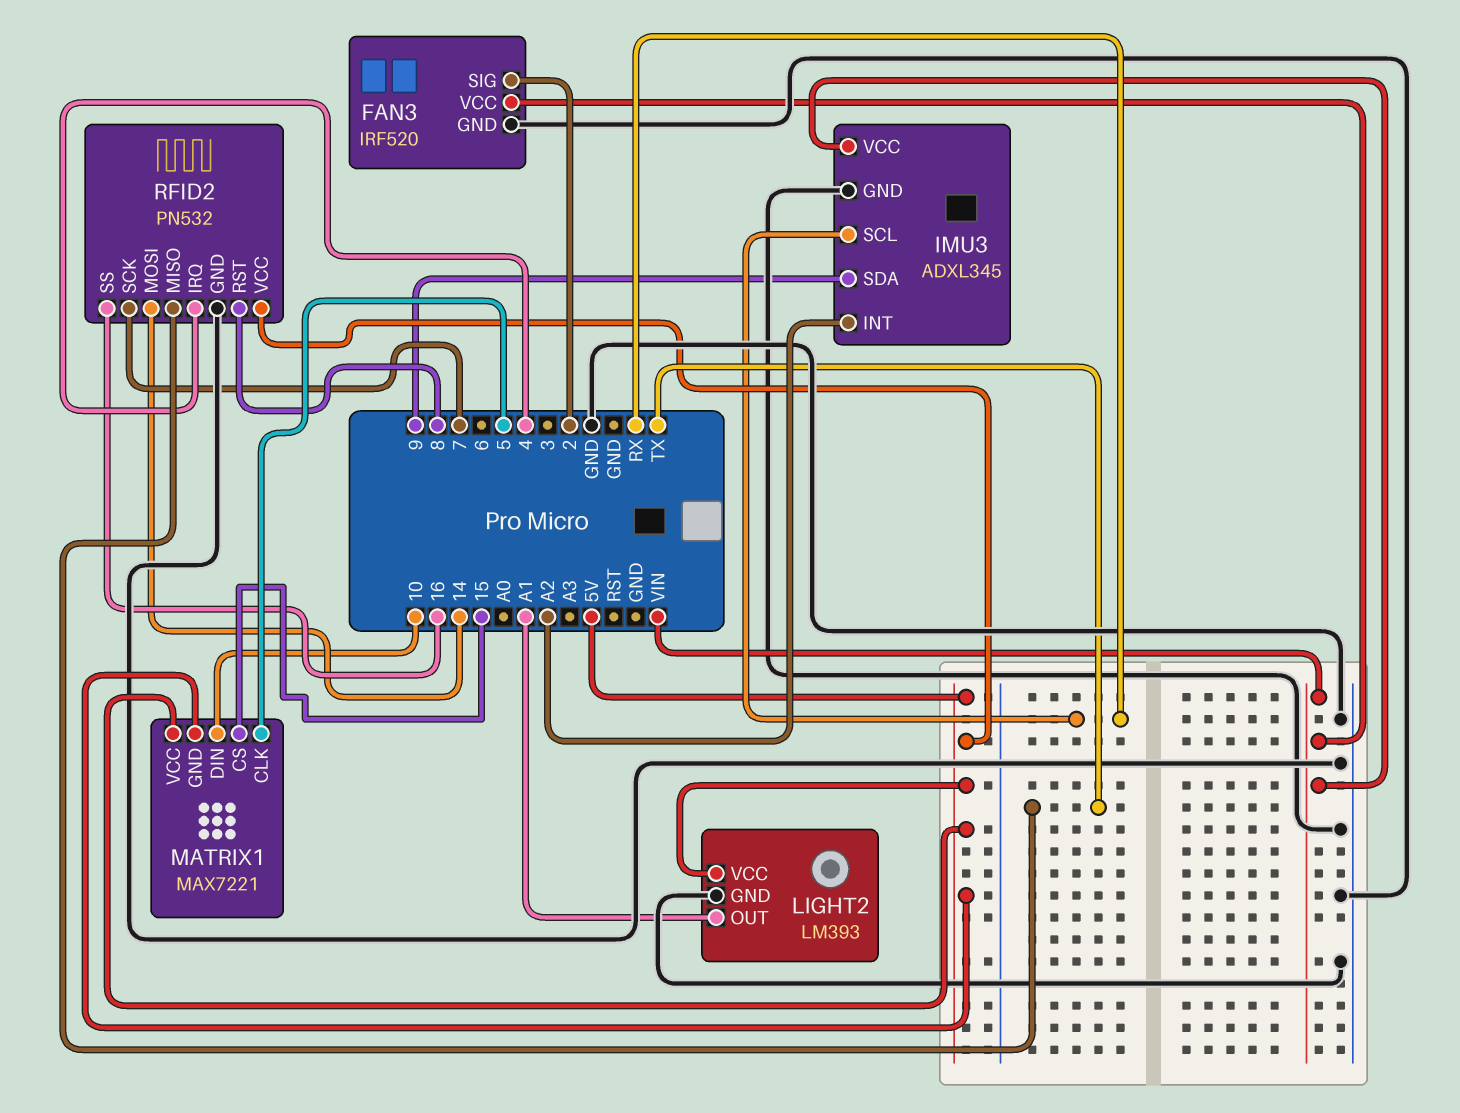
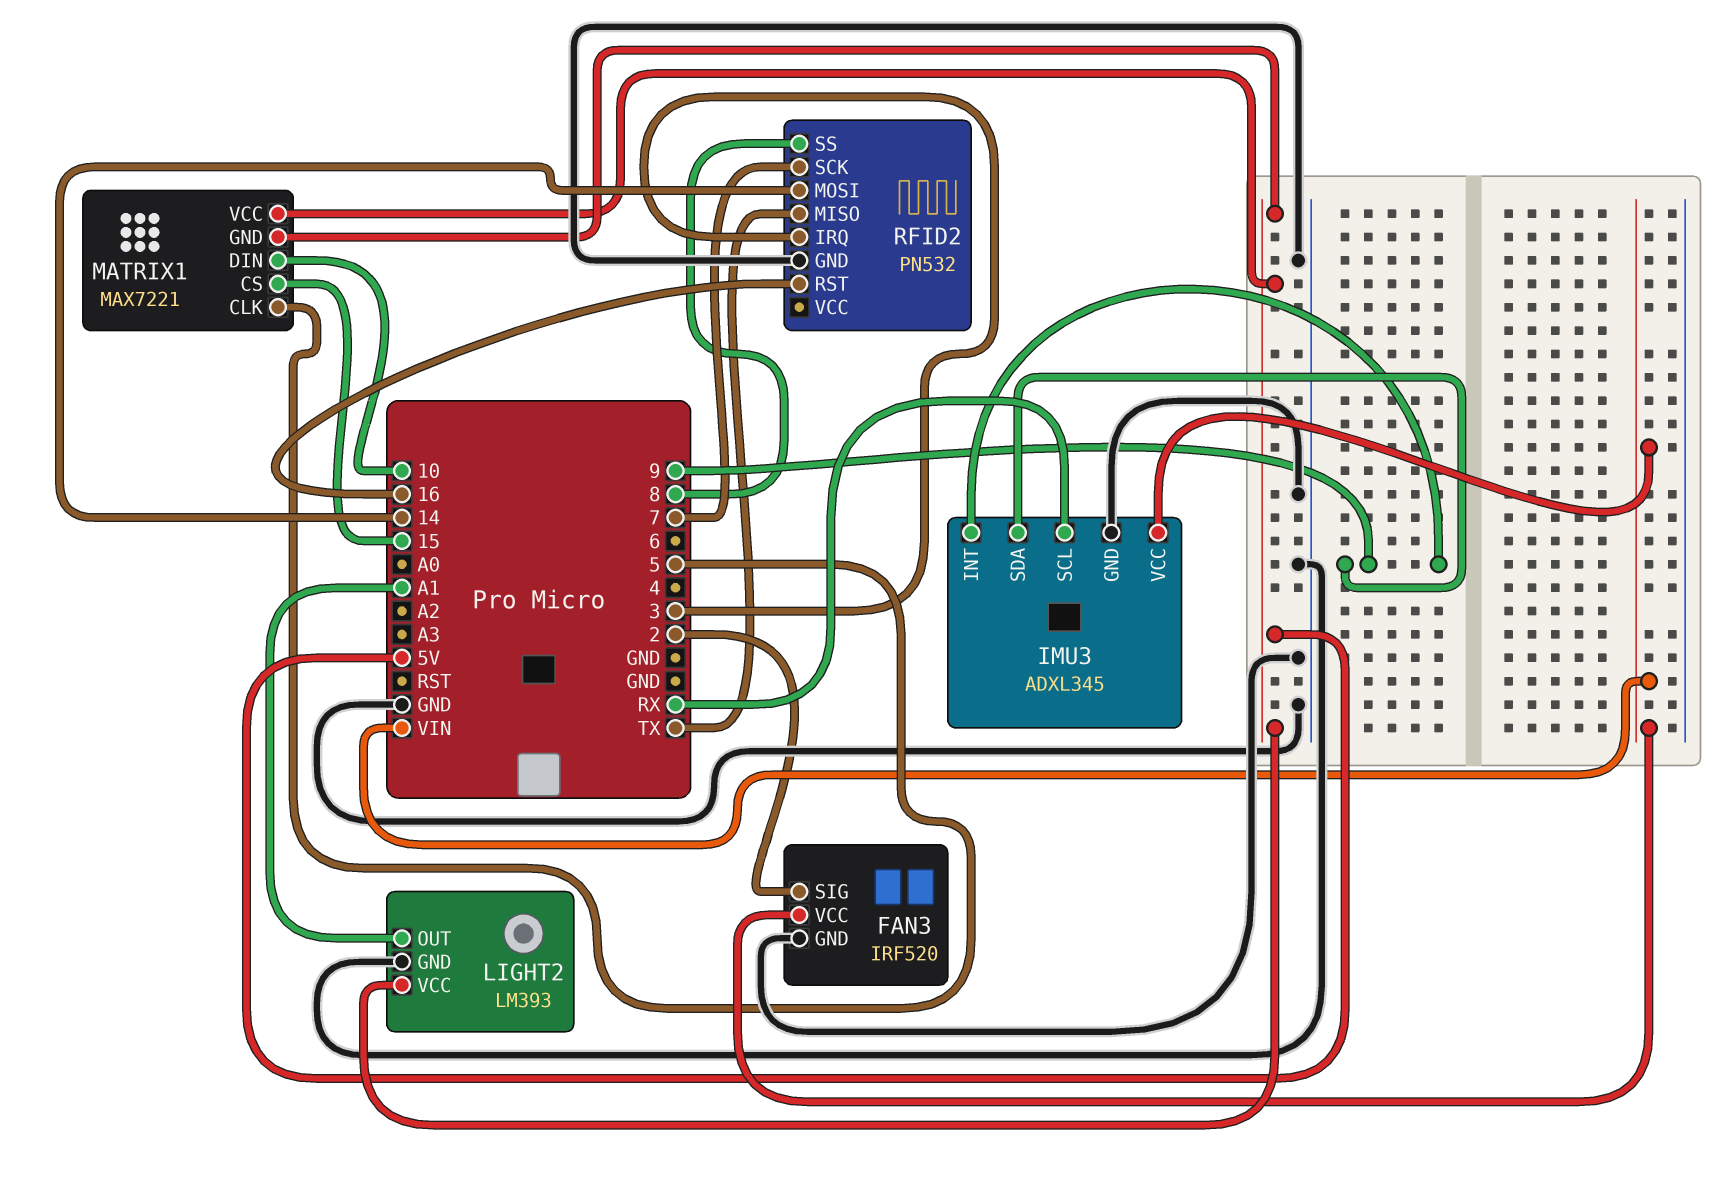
IMU3 pin INT: A2 -> 9
RFID2 pin IRQ: 4 -> 3
RFID2 pin RST: 8 -> 16
RFID2 pin SS: 16 -> 8
RFID2 pin VCC: 5V -> none

